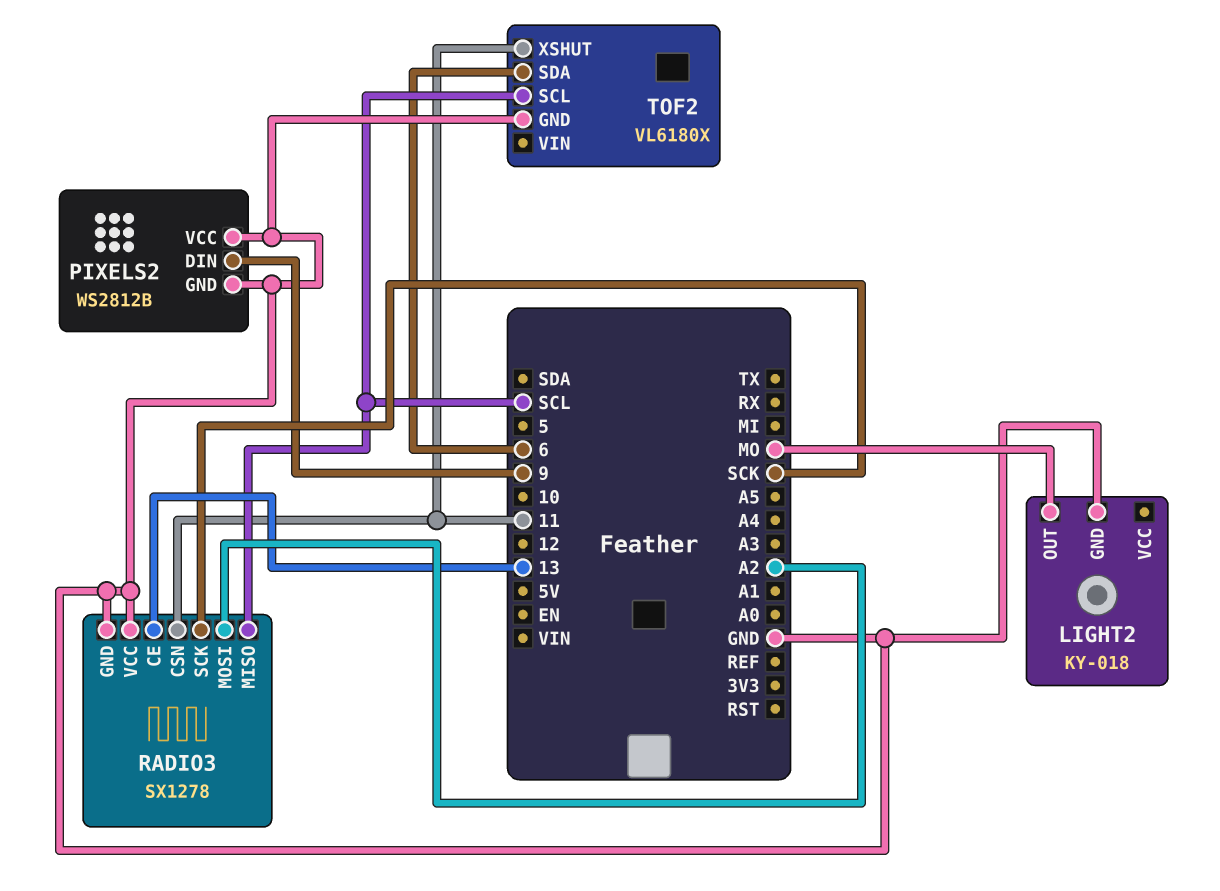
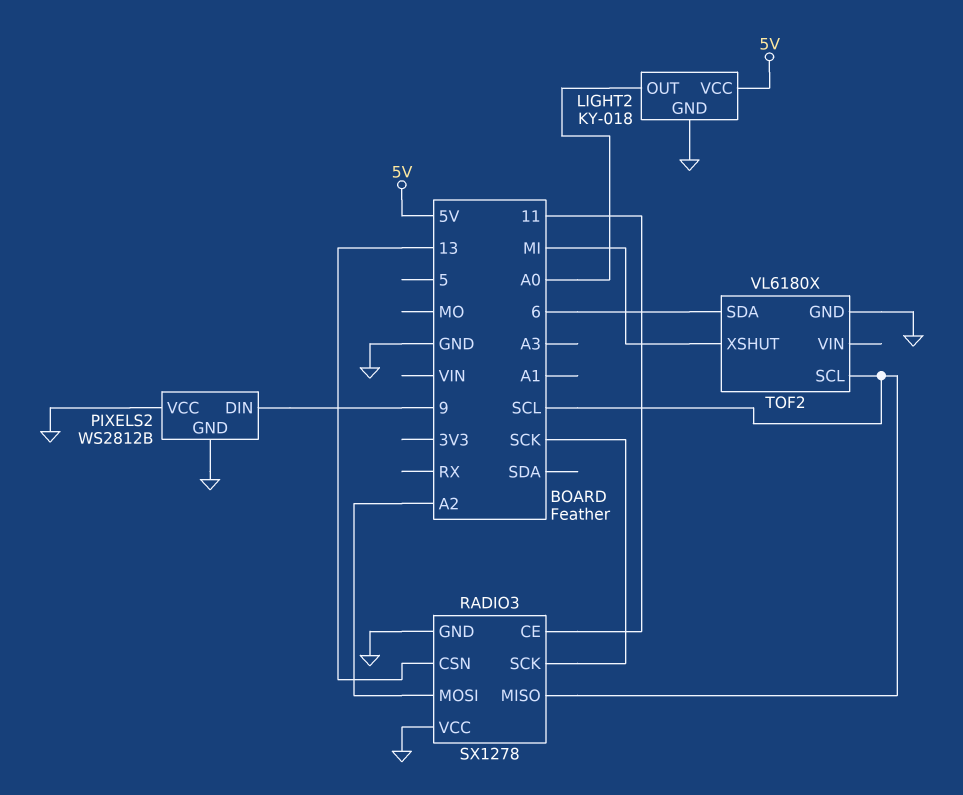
LIGHT2 pin OUT: MO -> A0
LIGHT2 pin VCC: none -> 5V
RADIO3 pin CE: 13 -> 11
RADIO3 pin CSN: 11 -> 13
TOF2 pin XSHUT: 11 -> MI

